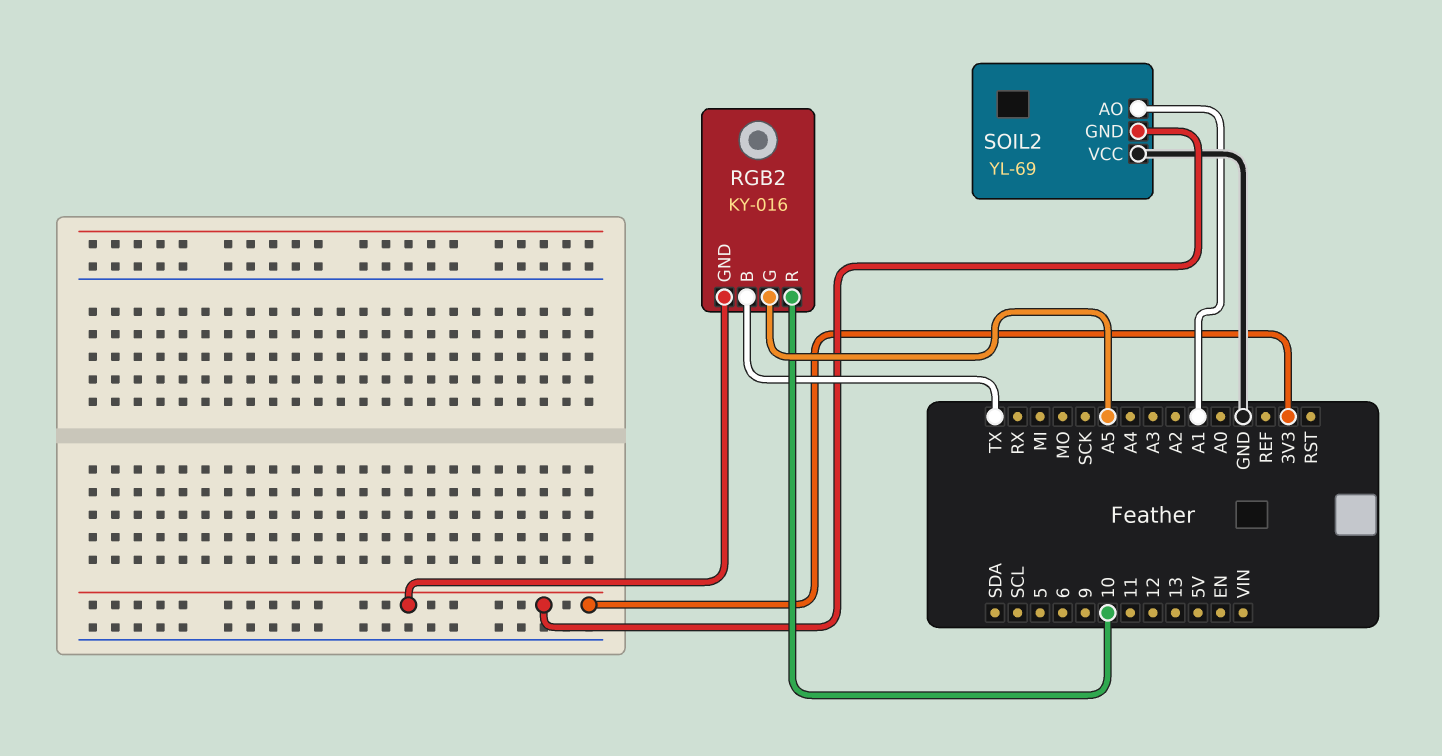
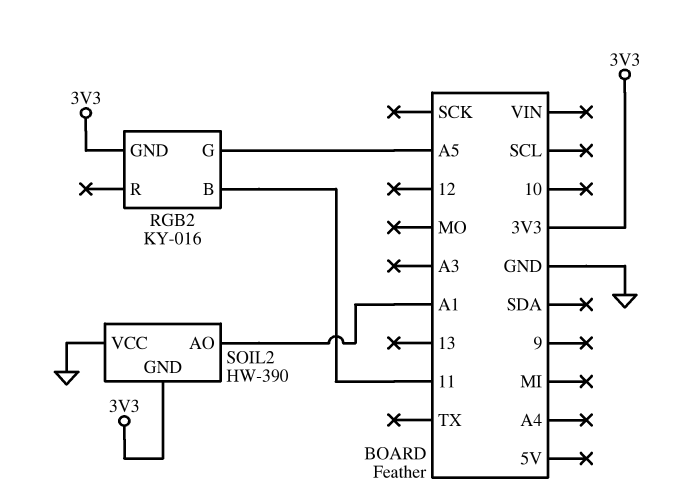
RGB2 pin B: TX -> 11
RGB2 pin R: 10 -> none
SOIL2: YL-69 -> HW-390

